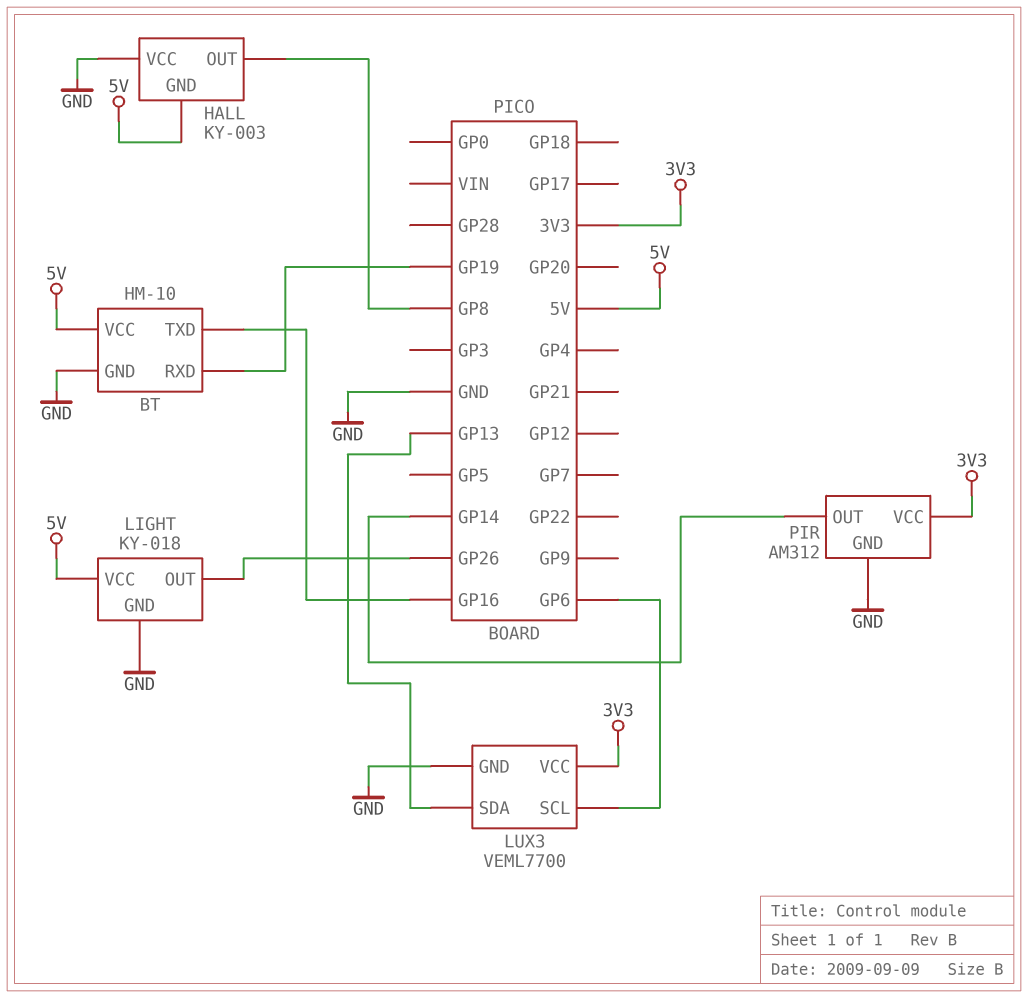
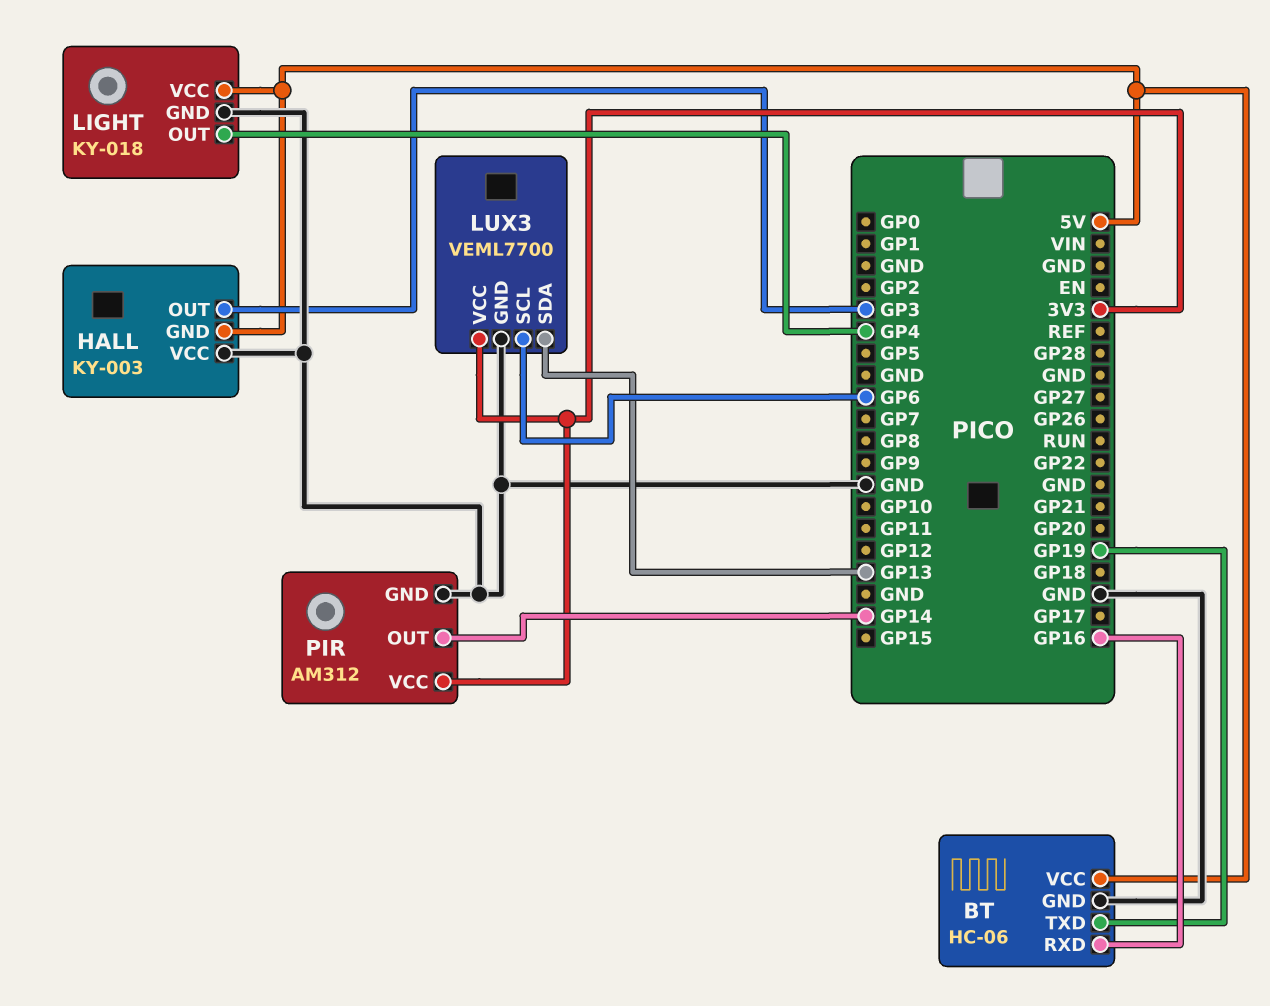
BT: HM-10 -> HC-06
BT pin RXD: GP19 -> GP16
BT pin TXD: GP16 -> GP19
HALL pin OUT: GP8 -> GP3
LIGHT pin OUT: GP26 -> GP4

